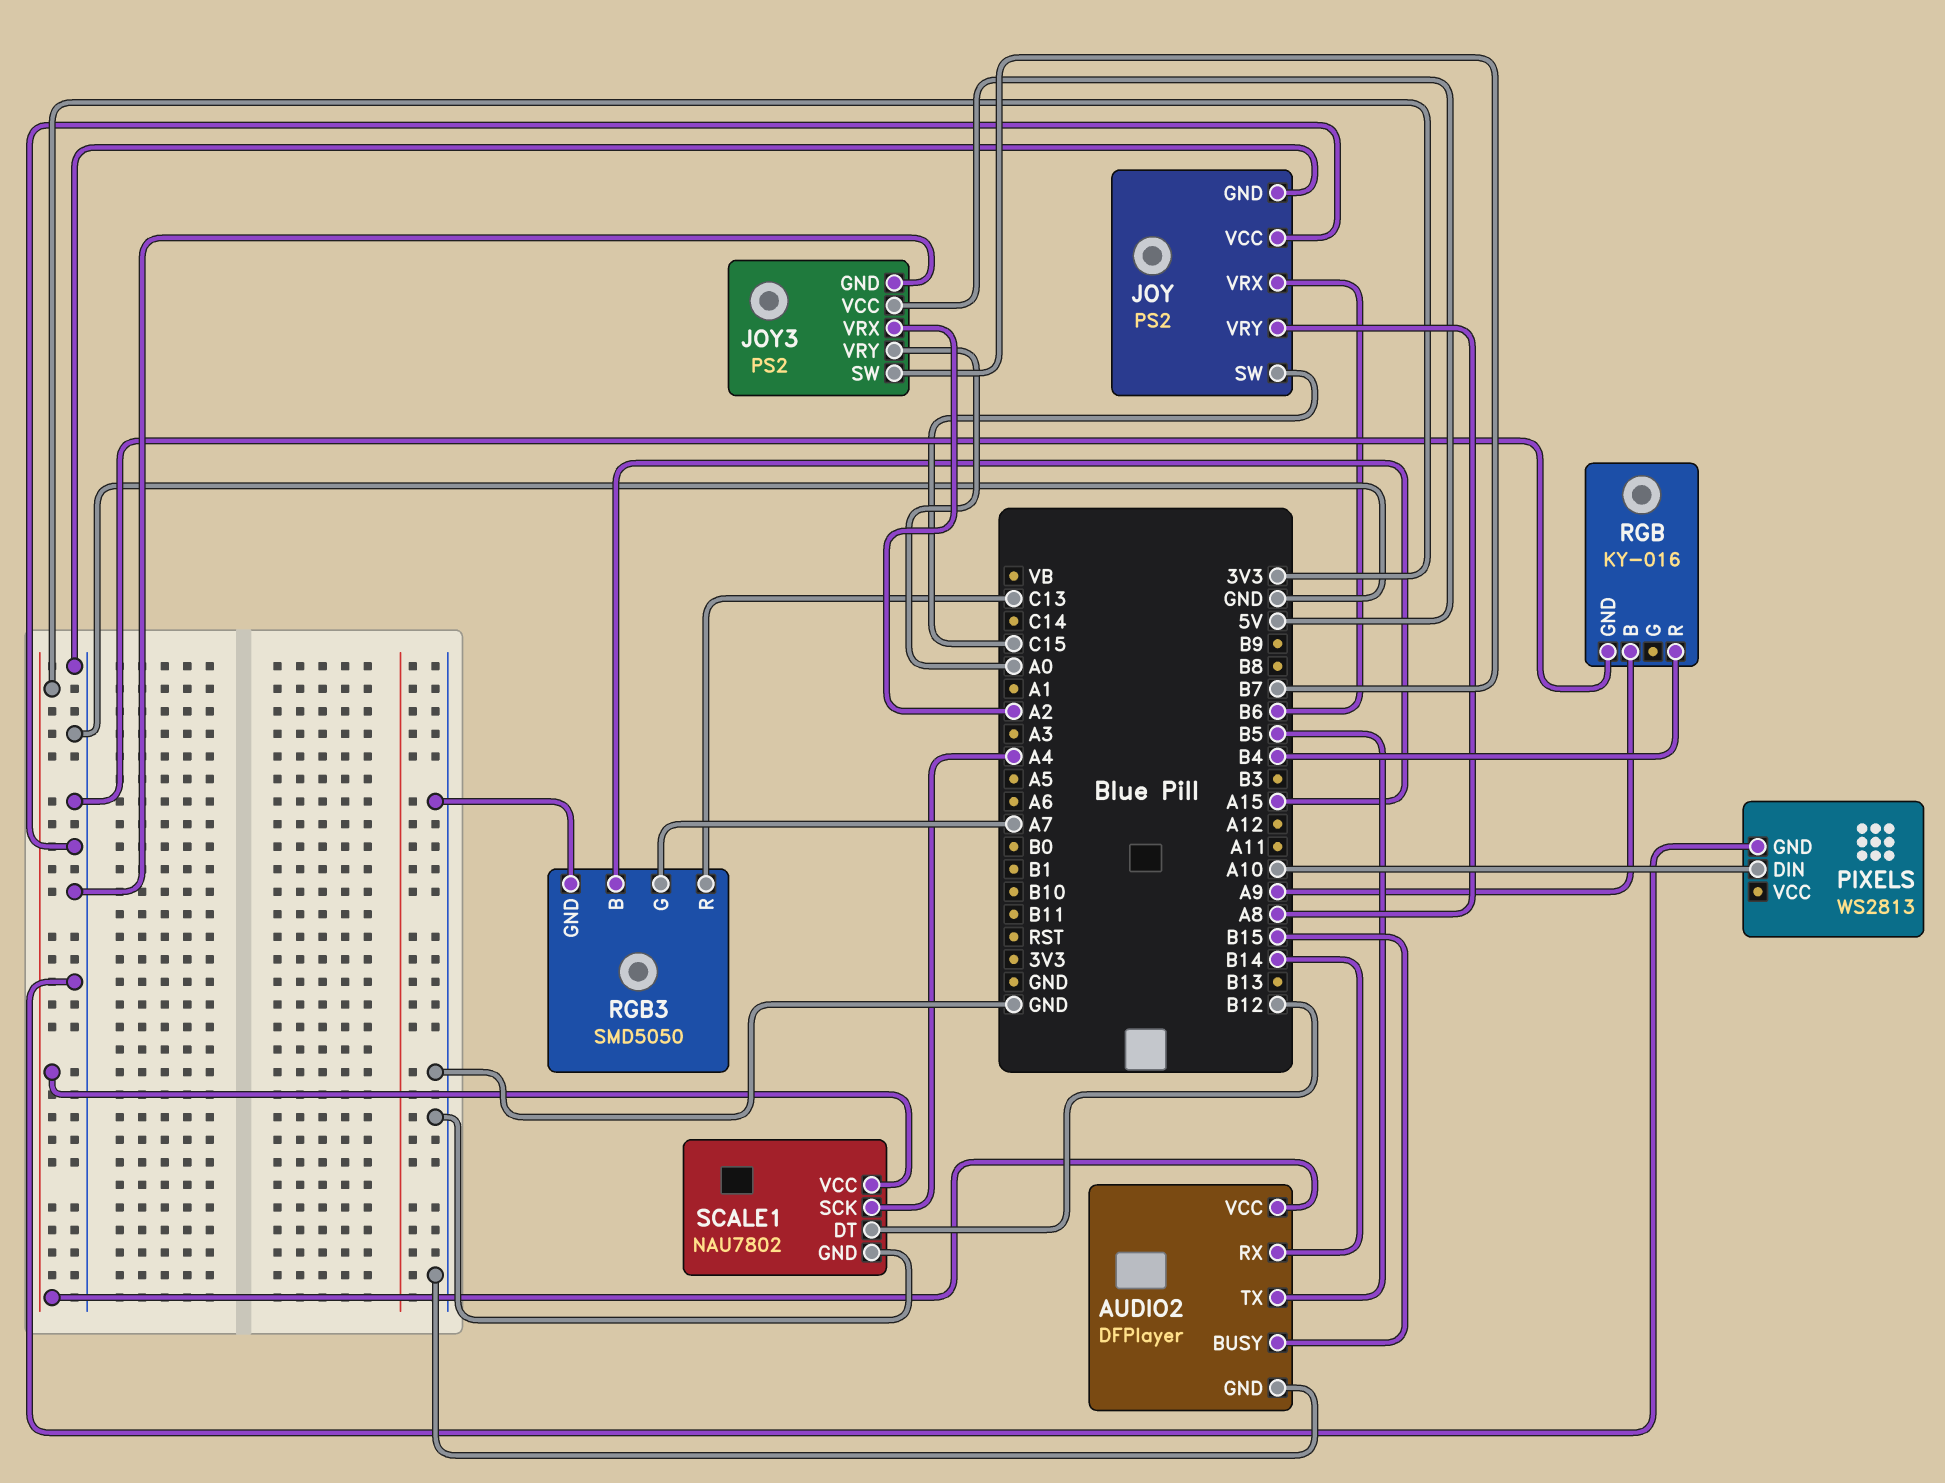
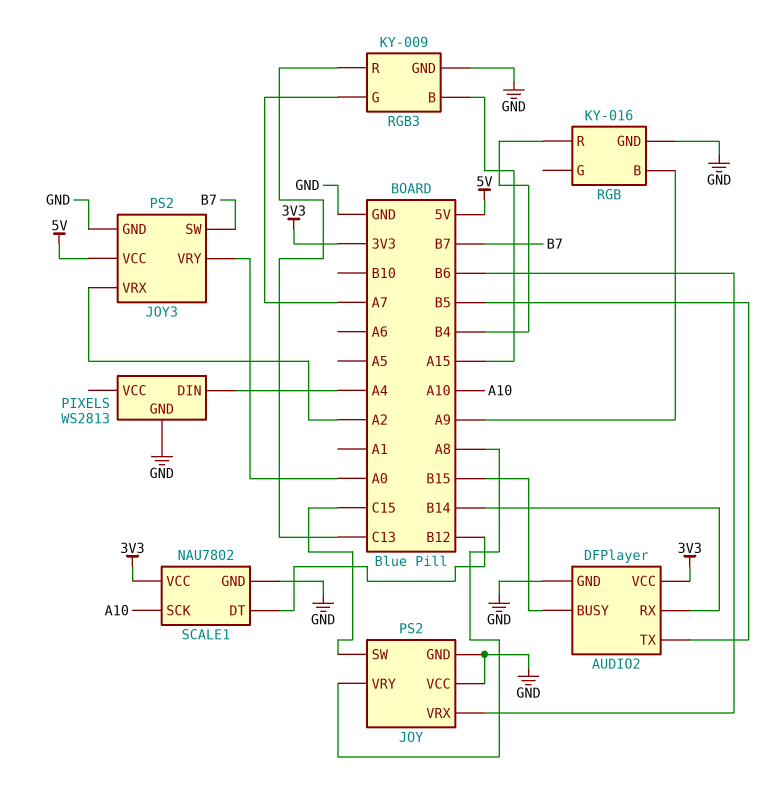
PIXELS pin DIN: A10 -> A4
RGB3: SMD5050 -> KY-009
SCALE1 pin SCK: A4 -> A10

